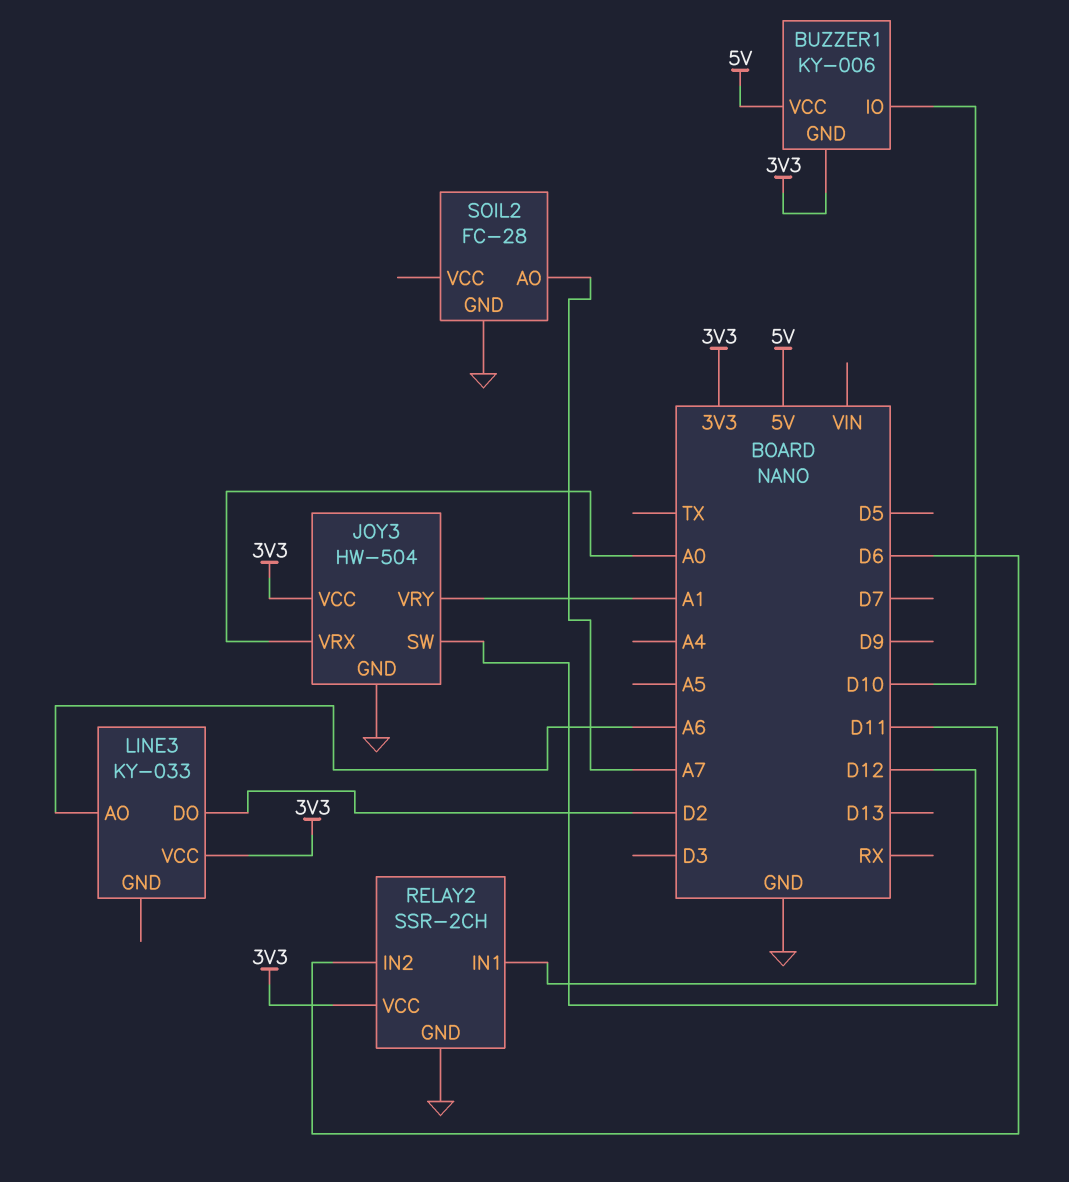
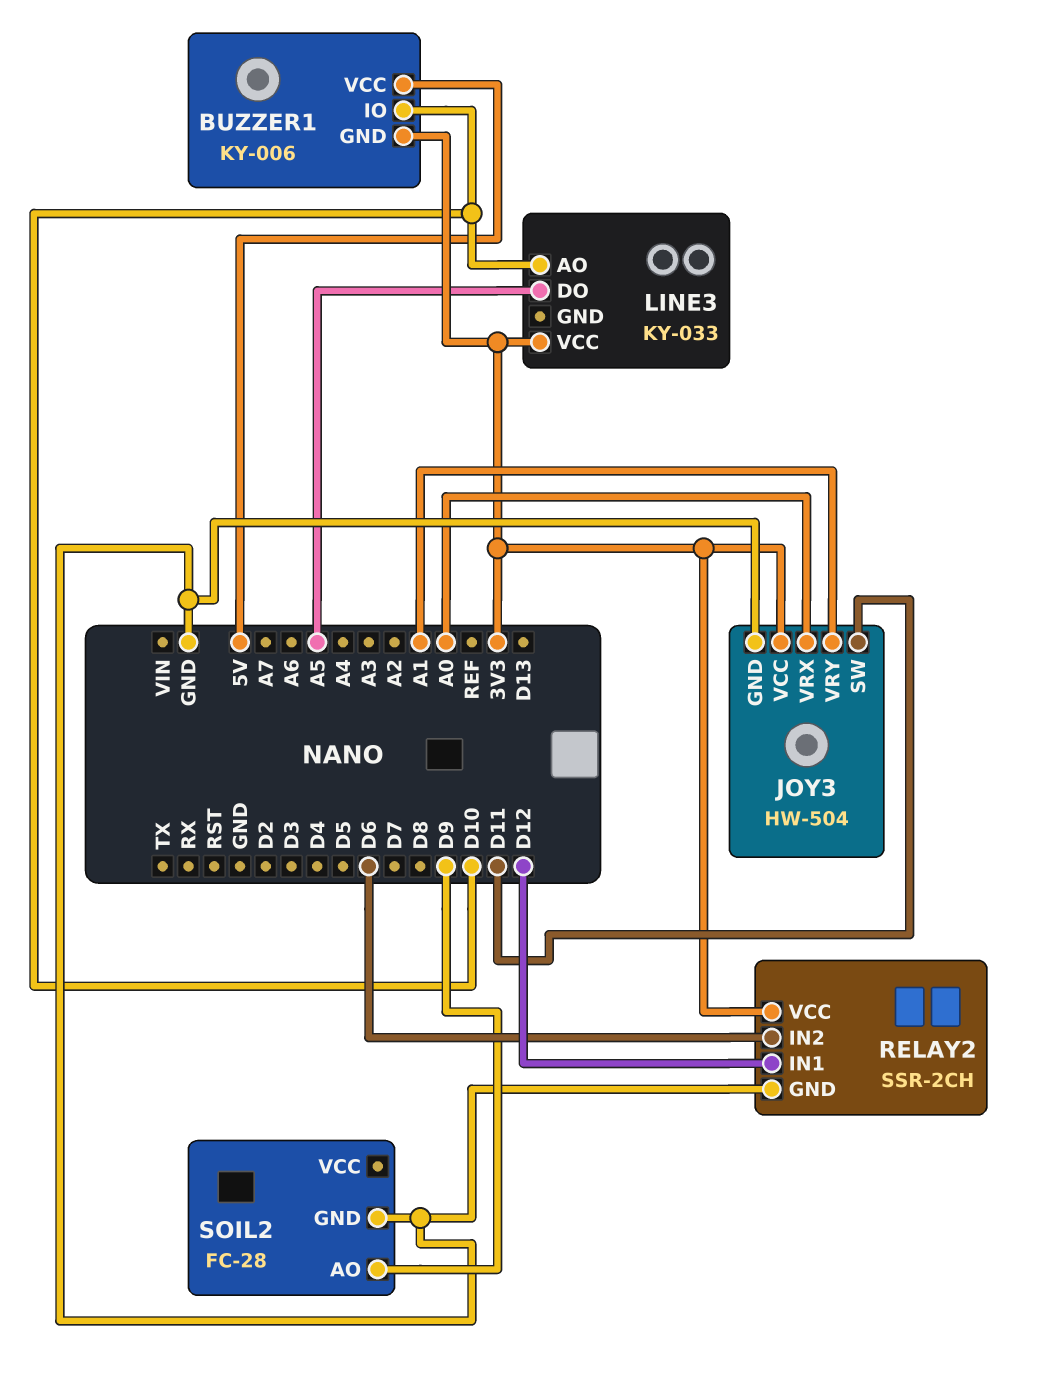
LINE3 pin AO: A6 -> D10
LINE3 pin DO: D2 -> A5
SOIL2 pin AO: A7 -> D9

